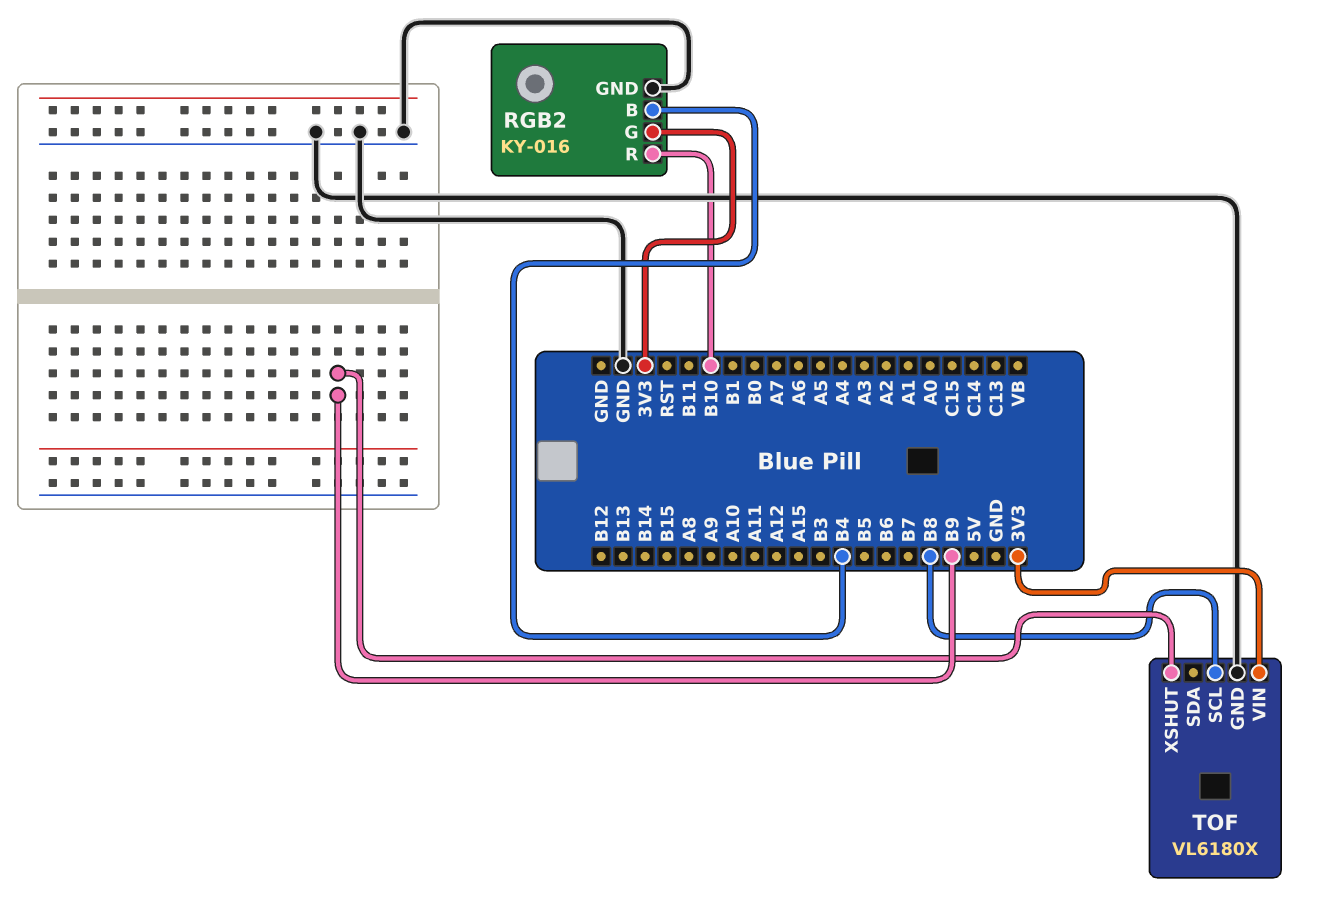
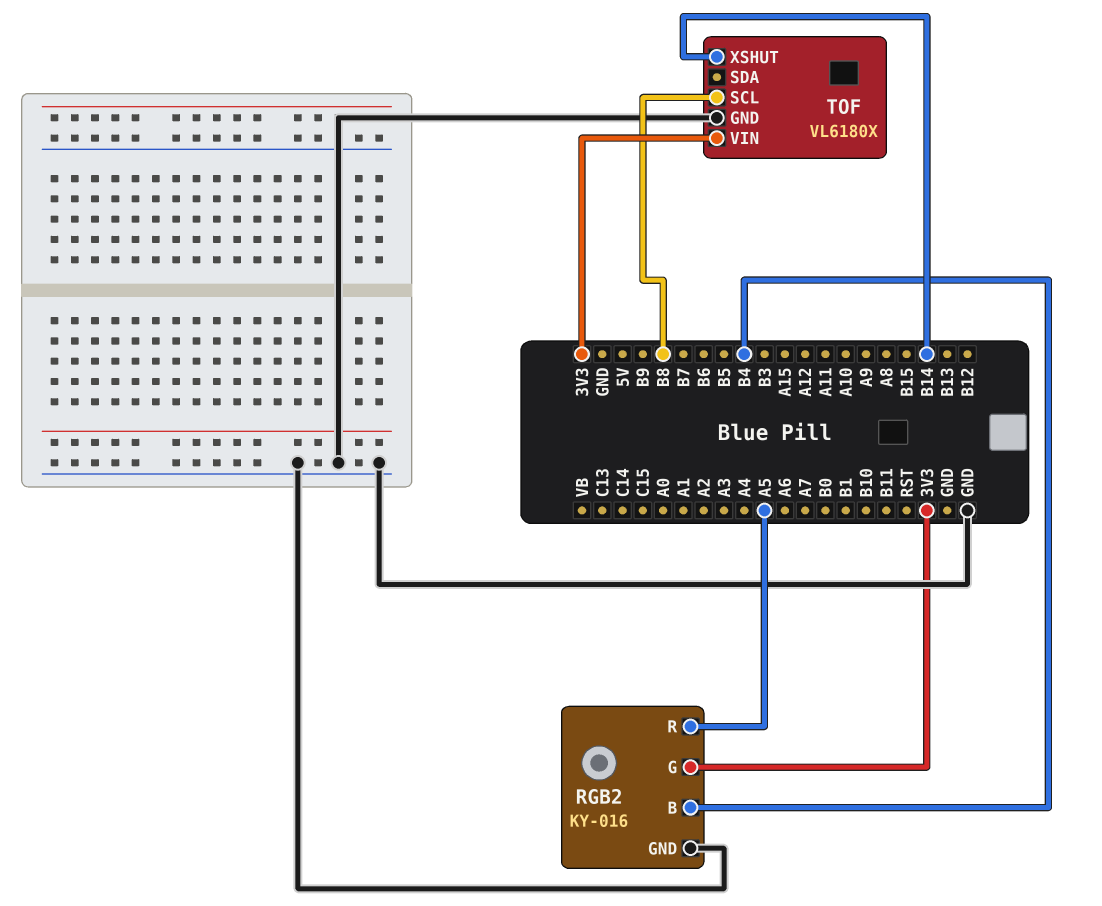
RGB2 pin R: B10 -> A5
TOF pin XSHUT: B9 -> B14

